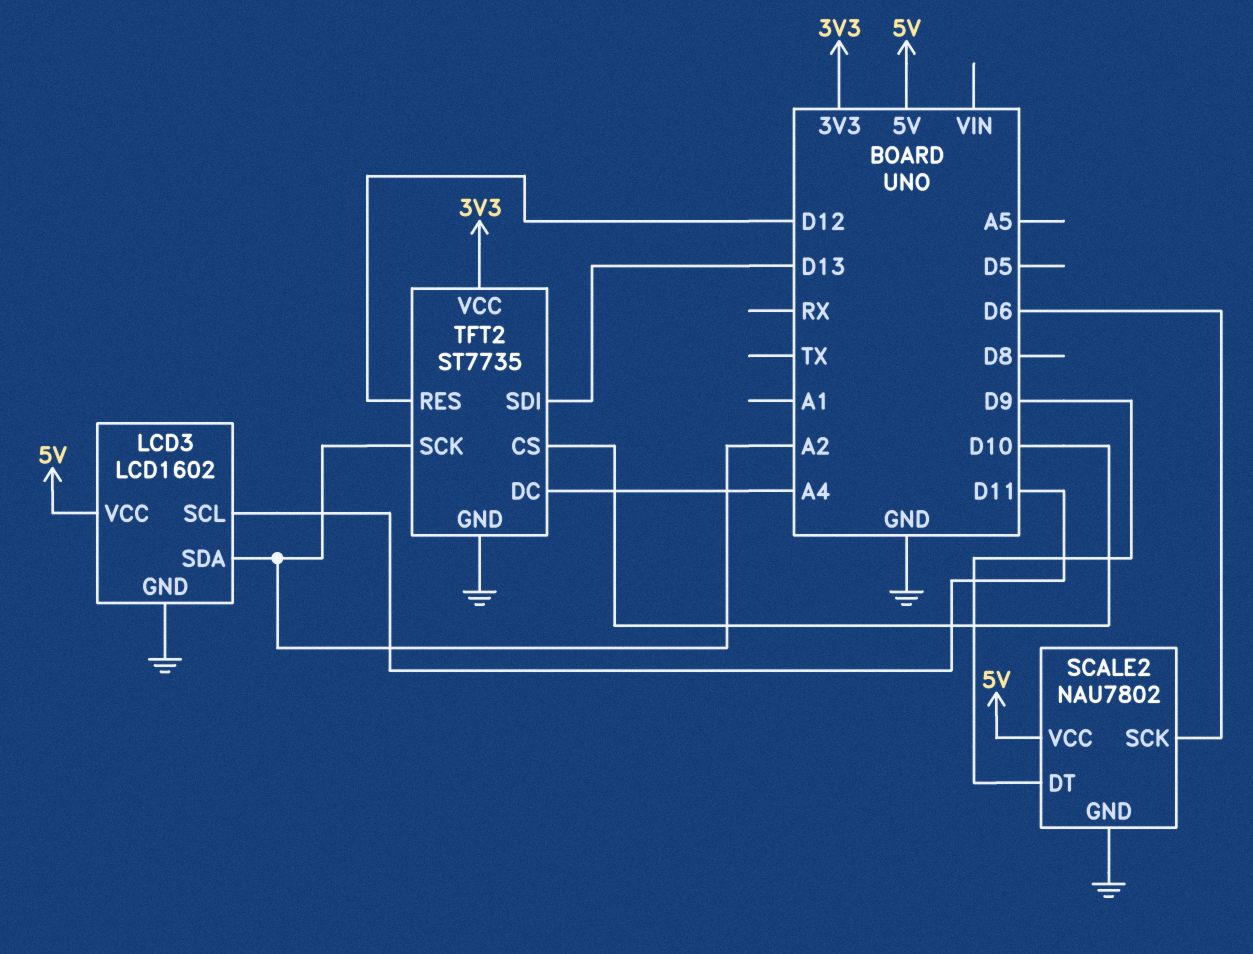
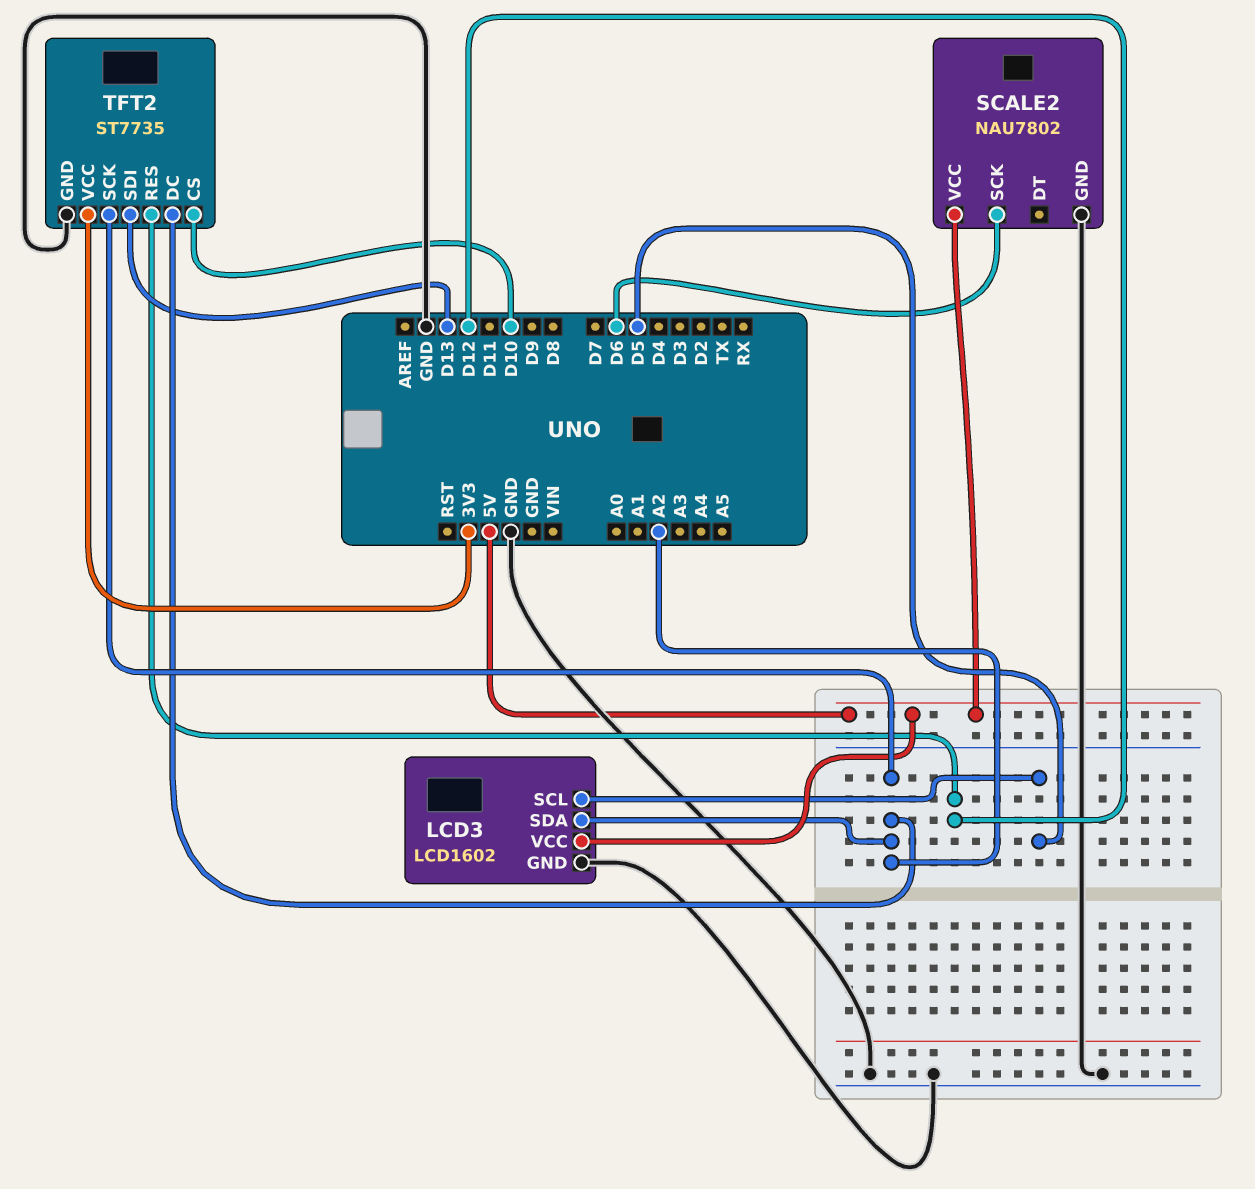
LCD3 pin SCL: D11 -> D5
SCALE2 pin DT: D9 -> none
TFT2 pin DC: A4 -> A2

